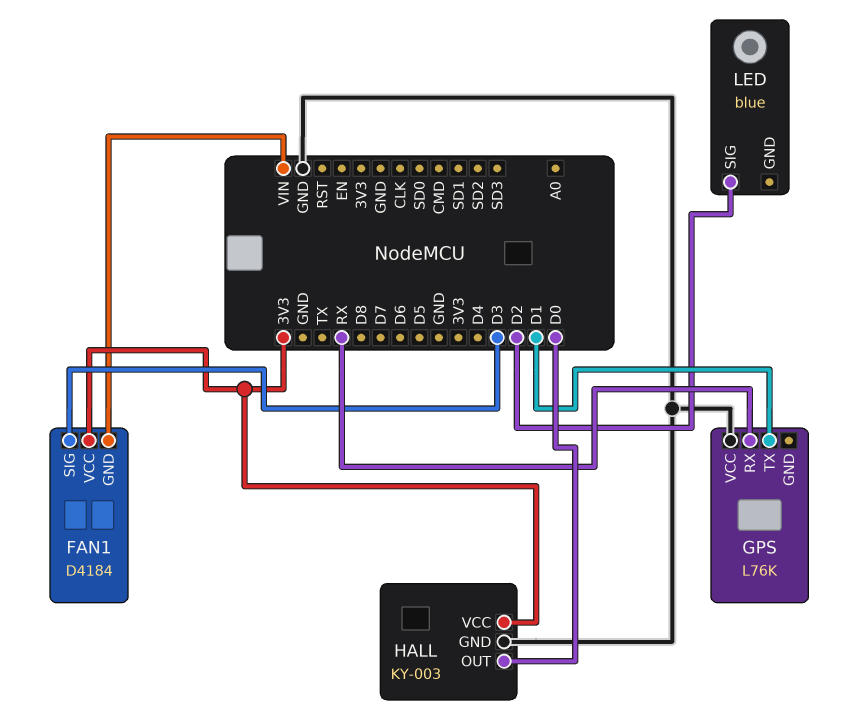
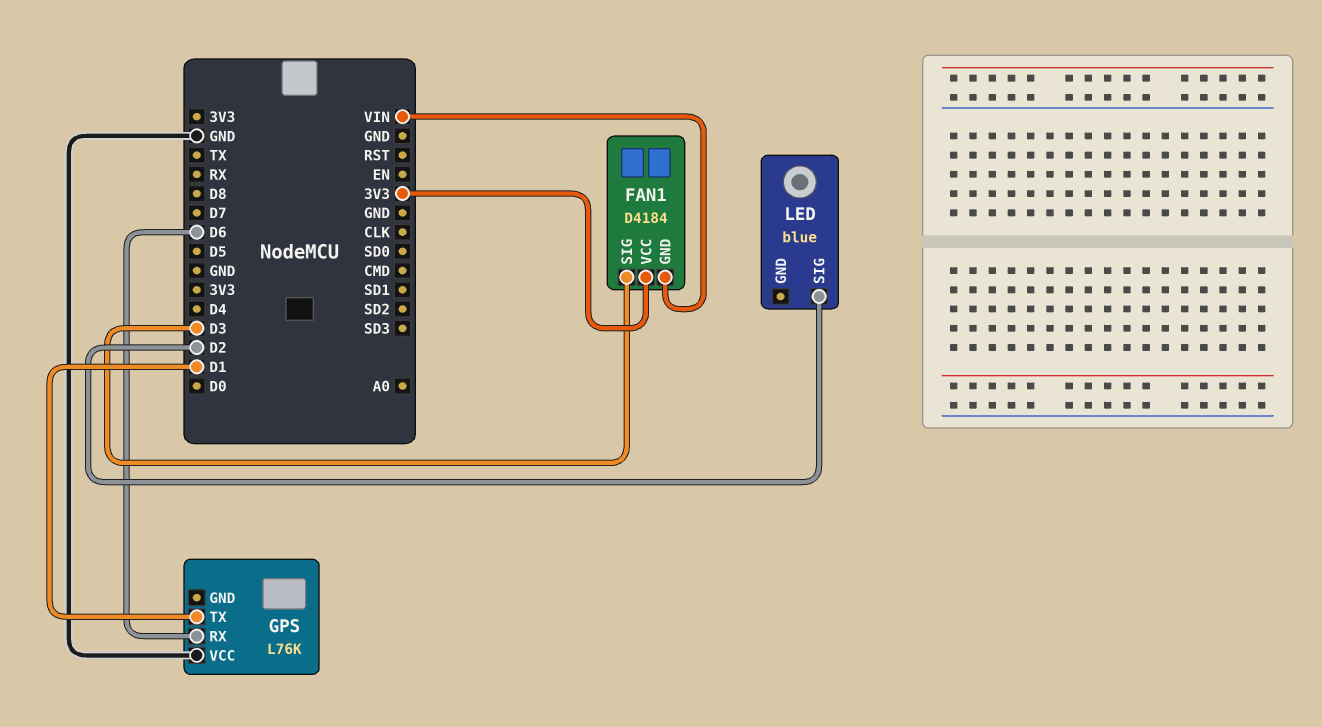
GPS pin RX: RX -> D6
HALL: KY-003 -> none
HALL pin GND: GND -> none
HALL pin OUT: D0 -> none
HALL pin VCC: 3V3 -> none

